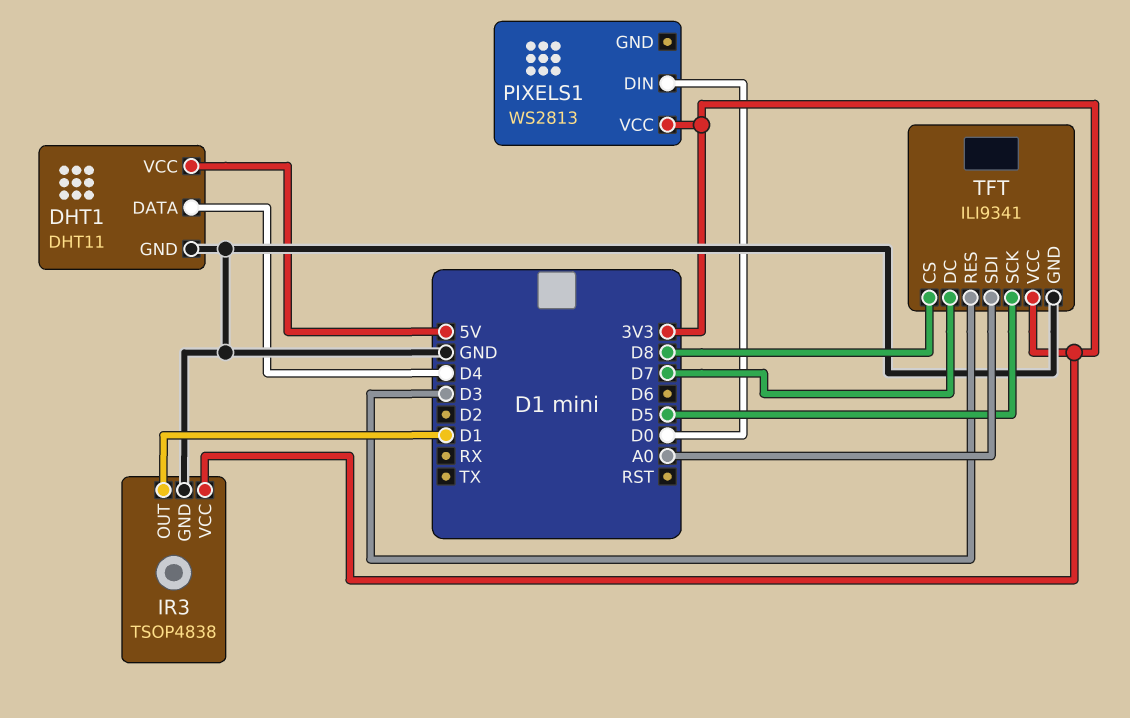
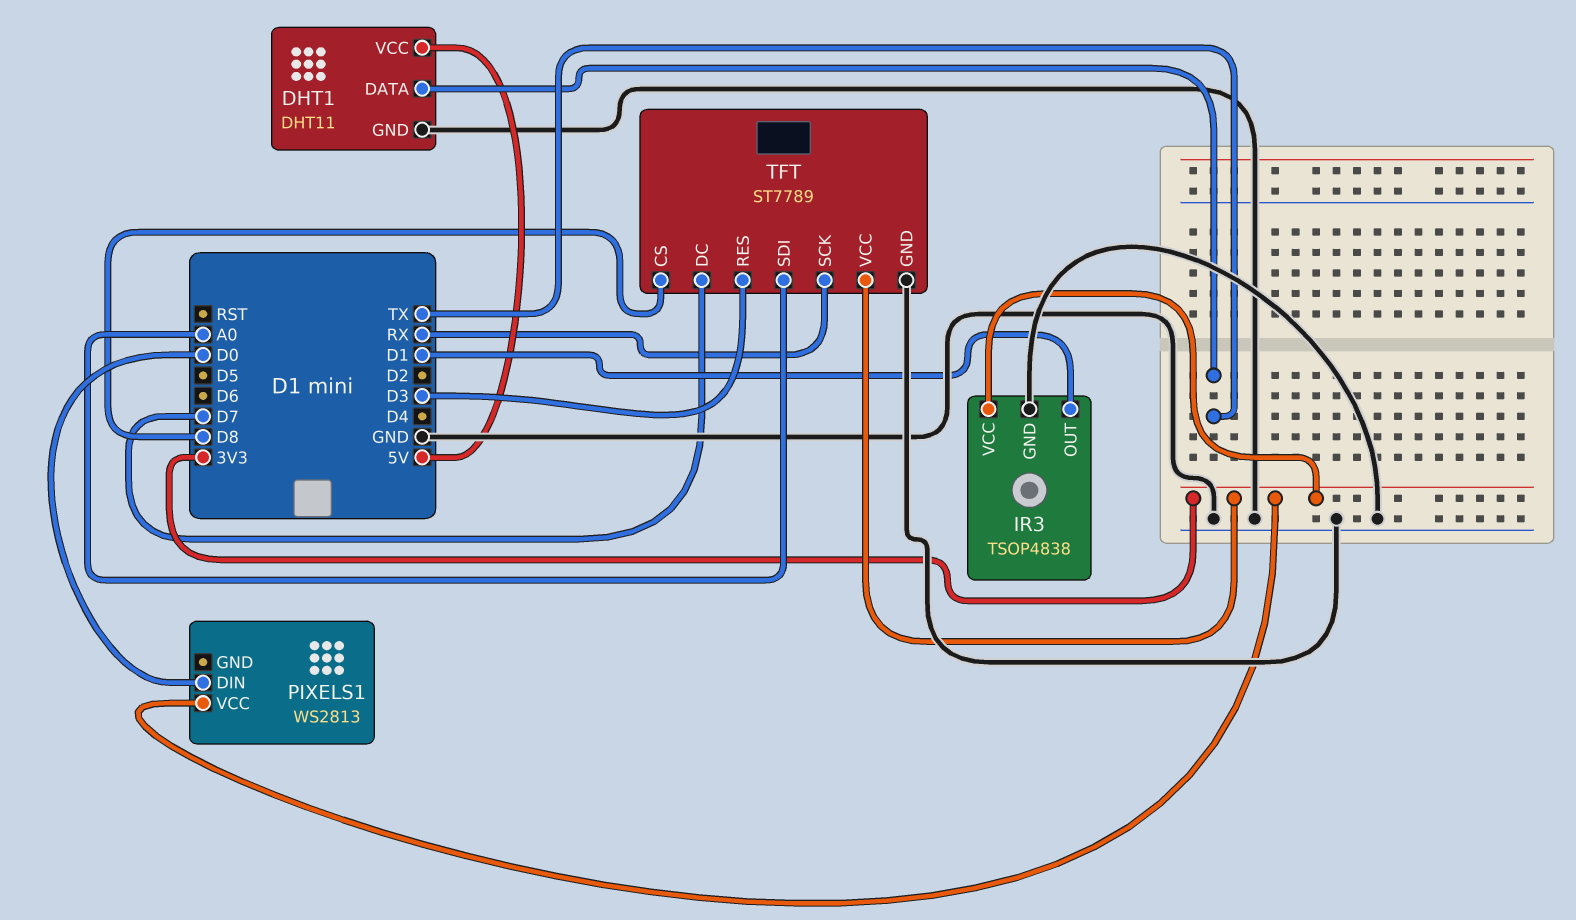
DHT1 pin DATA: D4 -> TX
TFT: ILI9341 -> ST7789
TFT pin SCK: D5 -> RX

